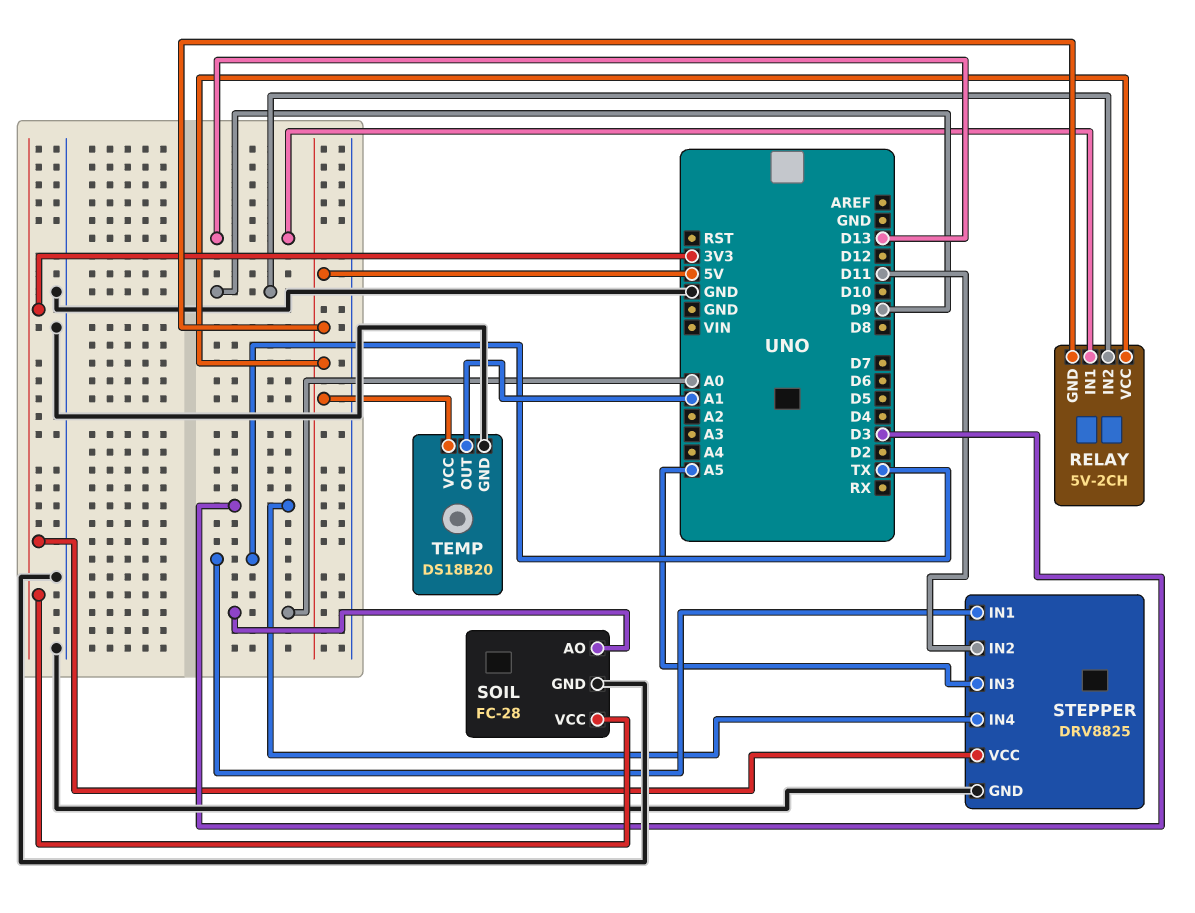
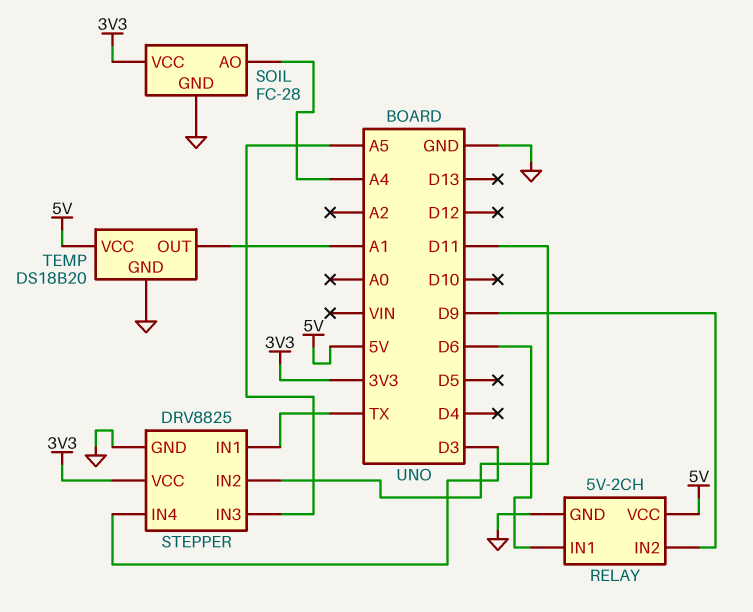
RELAY pin GND: 5V -> GND
RELAY pin IN1: D13 -> D6
SOIL pin AO: A0 -> A4

